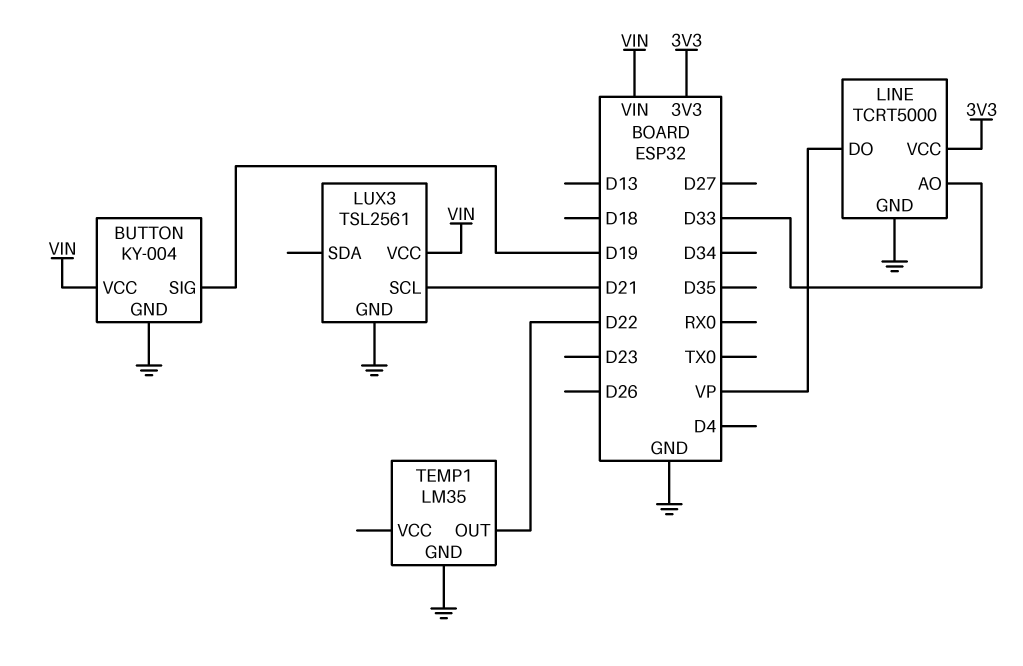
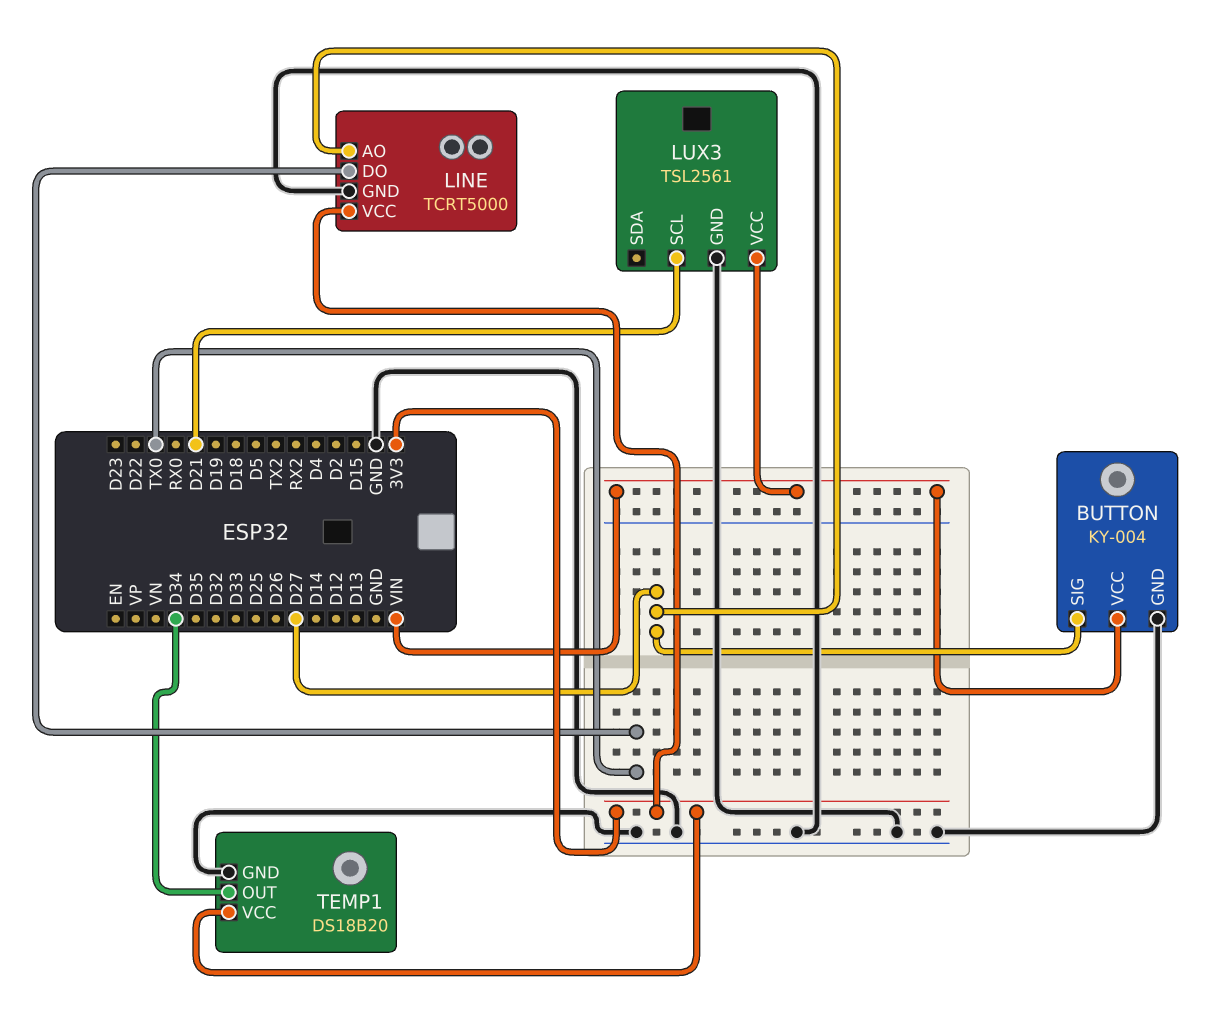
BUTTON pin SIG: D19 -> D27
LINE pin AO: D33 -> D27
LINE pin DO: VP -> TX0
TEMP1: LM35 -> DS18B20
TEMP1 pin OUT: D22 -> D34
TEMP1 pin VCC: none -> 3V3

